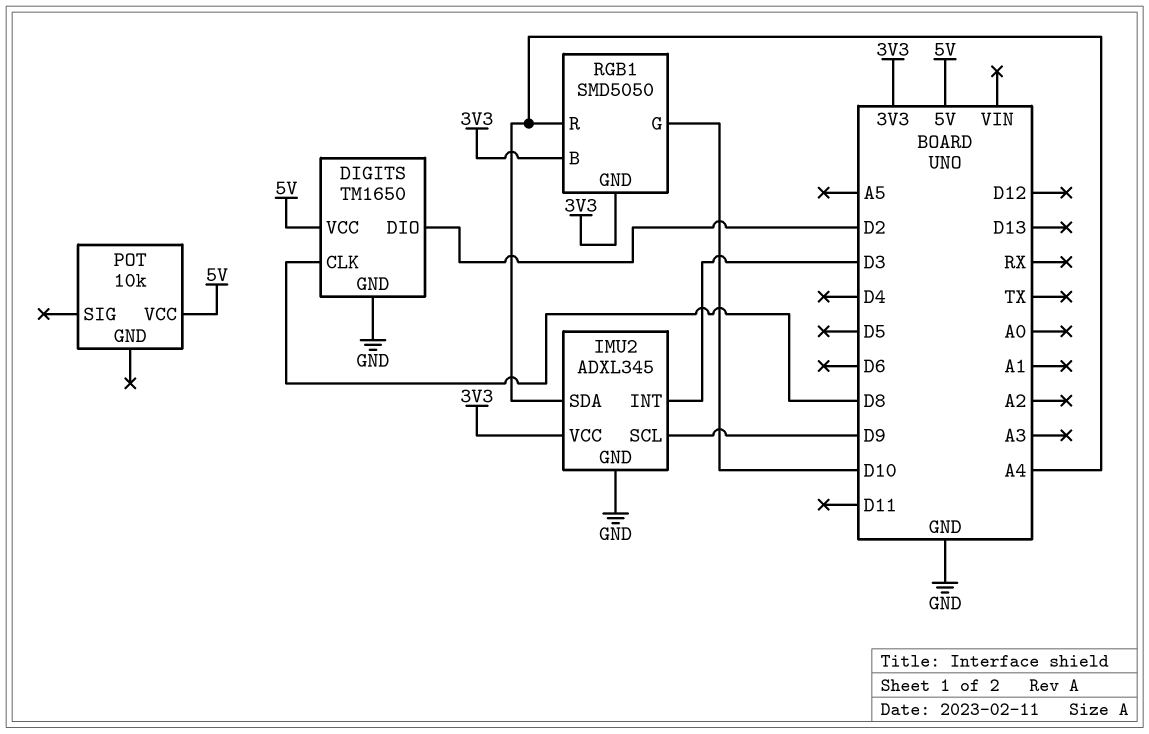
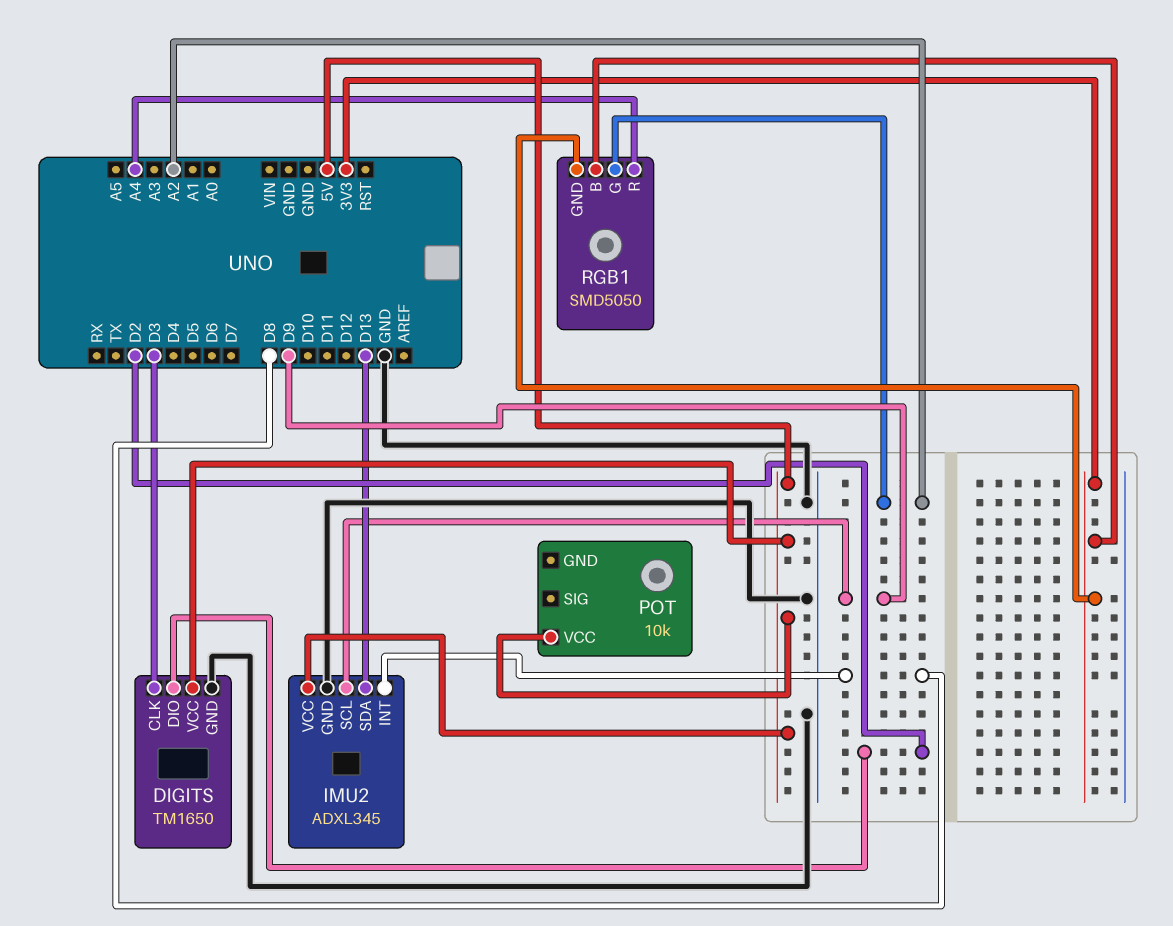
DIGITS pin CLK: D8 -> D3
IMU2 pin INT: D3 -> D8
IMU2 pin SDA: A4 -> D13
IMU2 pin VCC: 3V3 -> 5V
RGB1 pin G: D10 -> A2

